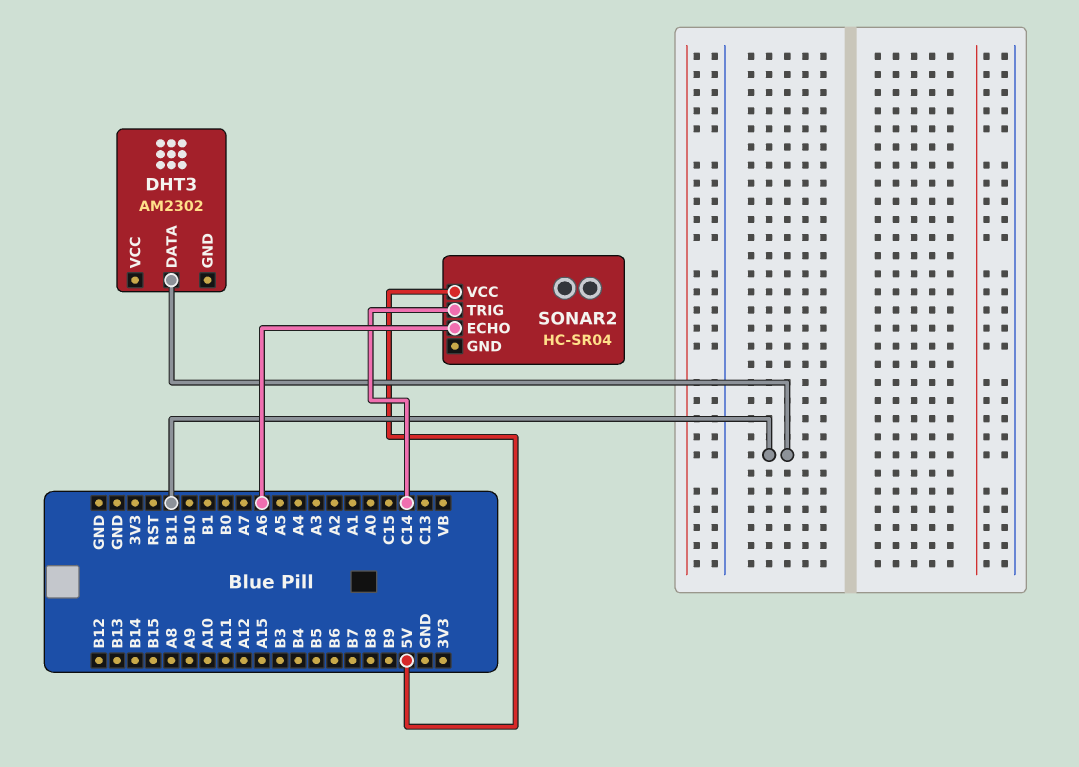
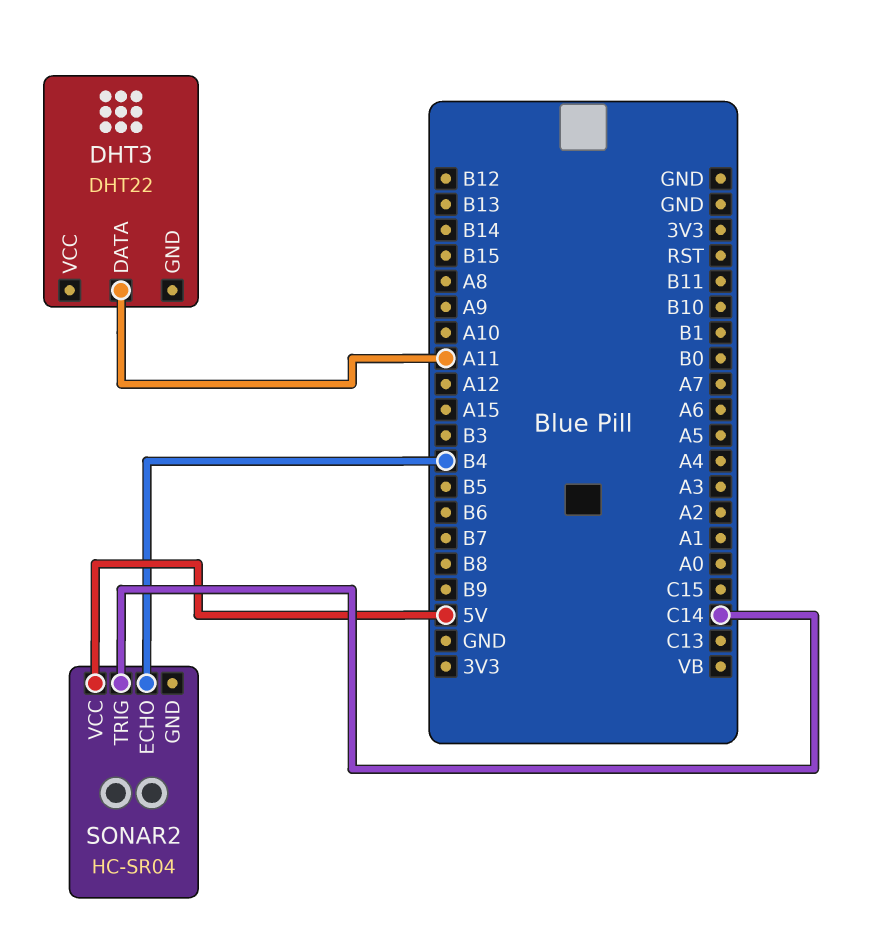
DHT3: AM2302 -> DHT22
DHT3 pin DATA: B11 -> A11
SONAR2 pin ECHO: A6 -> B4

